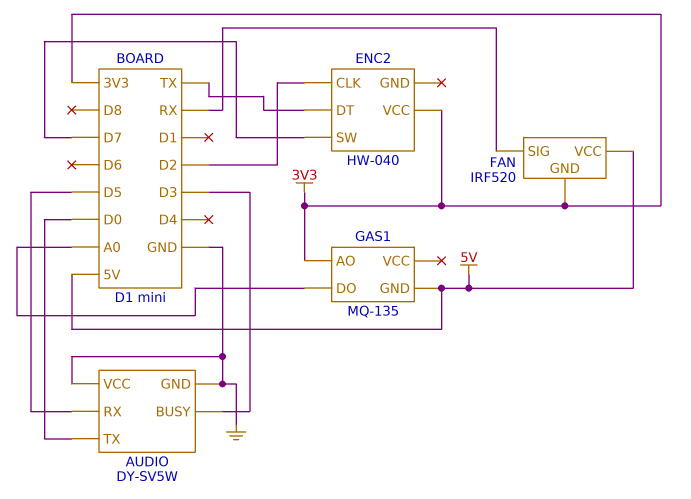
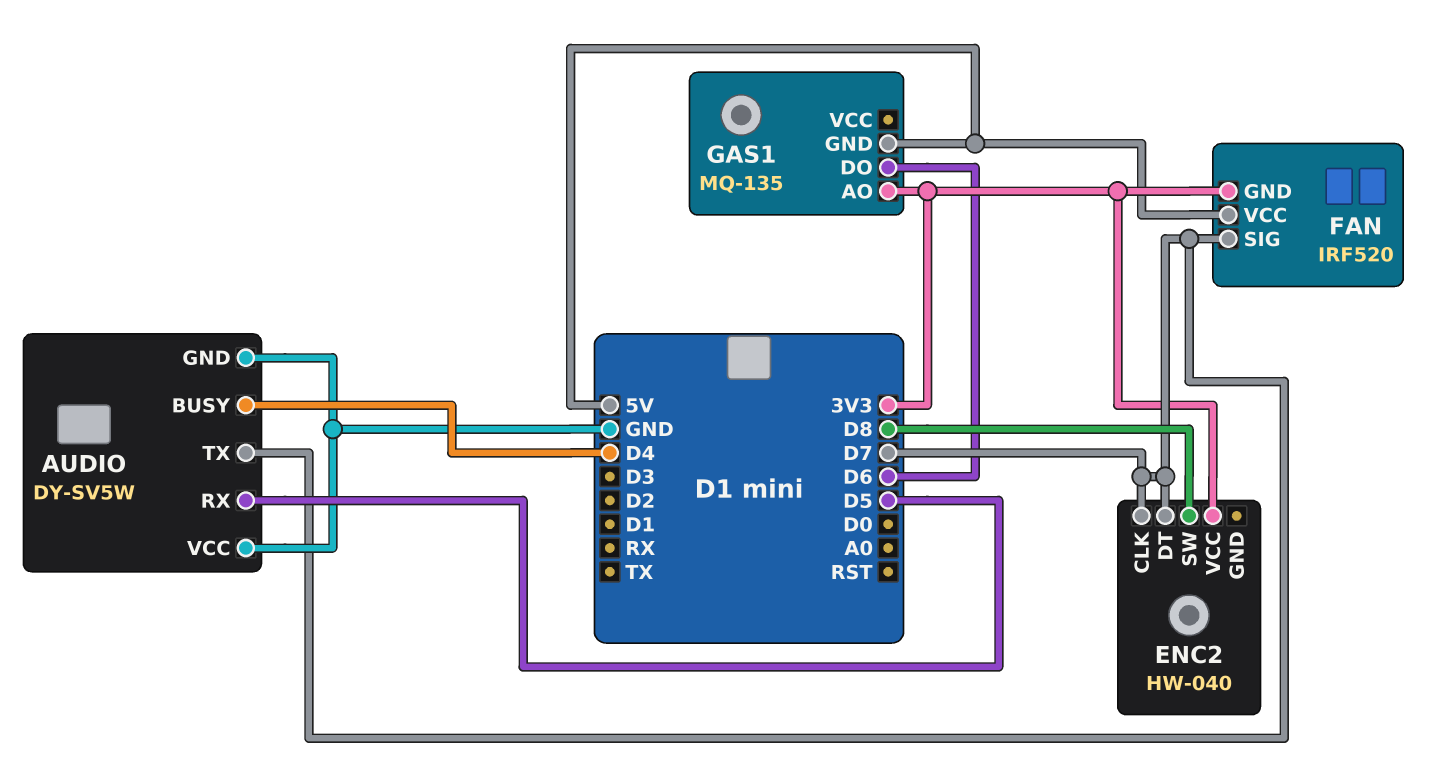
AUDIO pin BUSY: D3 -> D4
AUDIO pin TX: D0 -> D7
ENC2 pin CLK: D2 -> D7
ENC2 pin DT: TX -> D7
ENC2 pin SW: D7 -> D8
FAN pin SIG: RX -> D7
GAS1 pin DO: A0 -> D6

